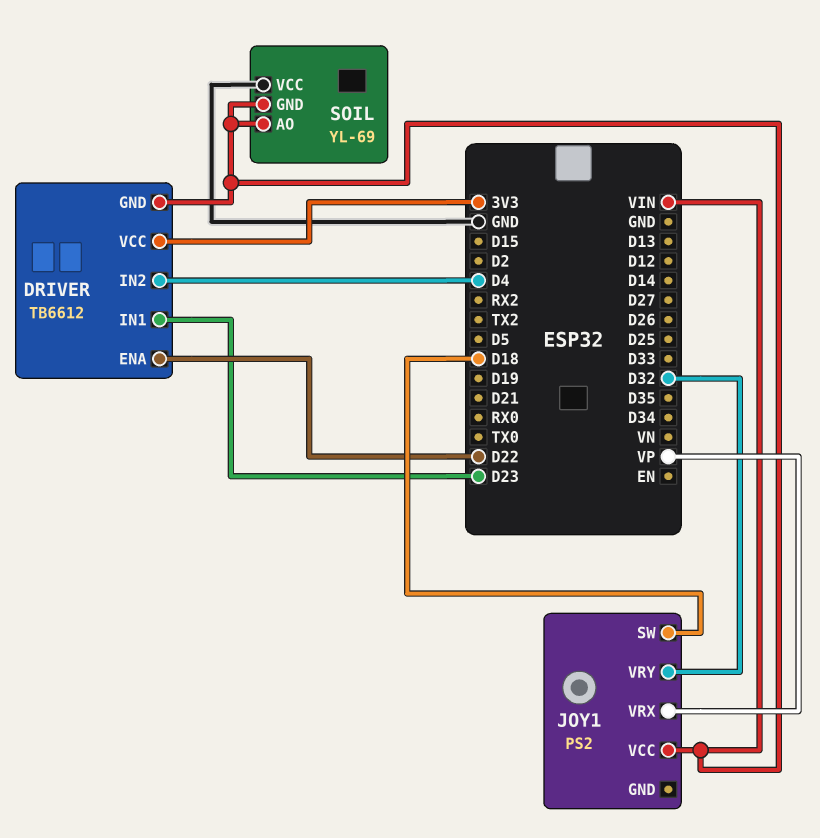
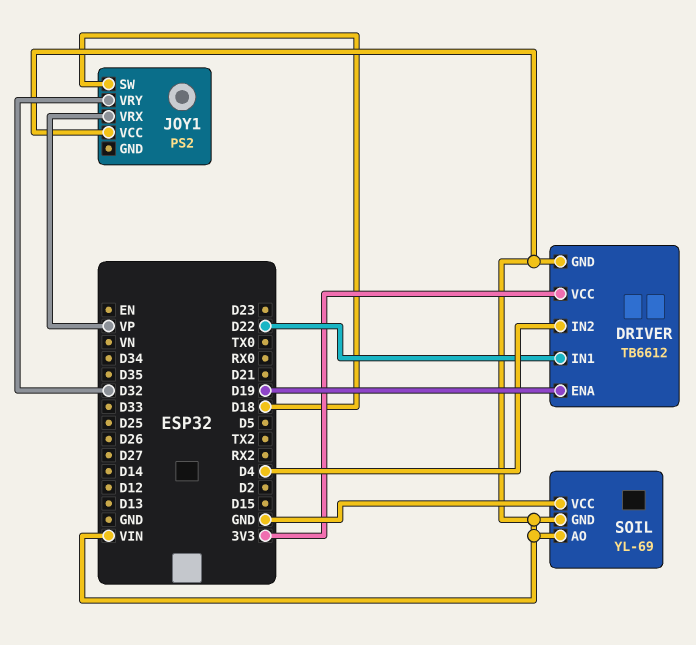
DRIVER pin ENA: D22 -> D19
DRIVER pin IN1: D23 -> D22

